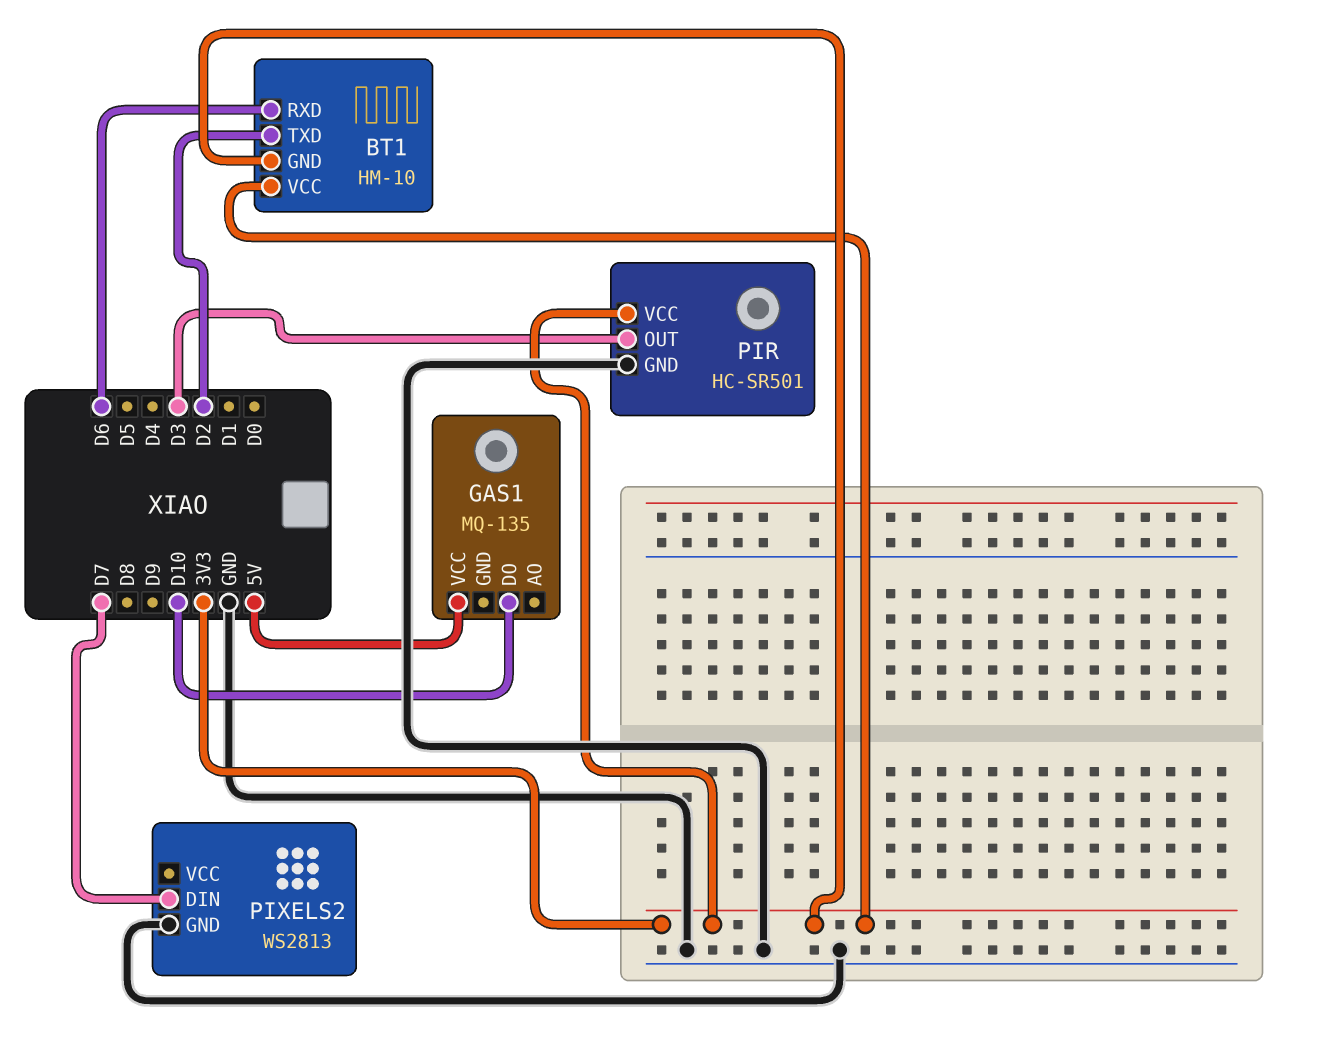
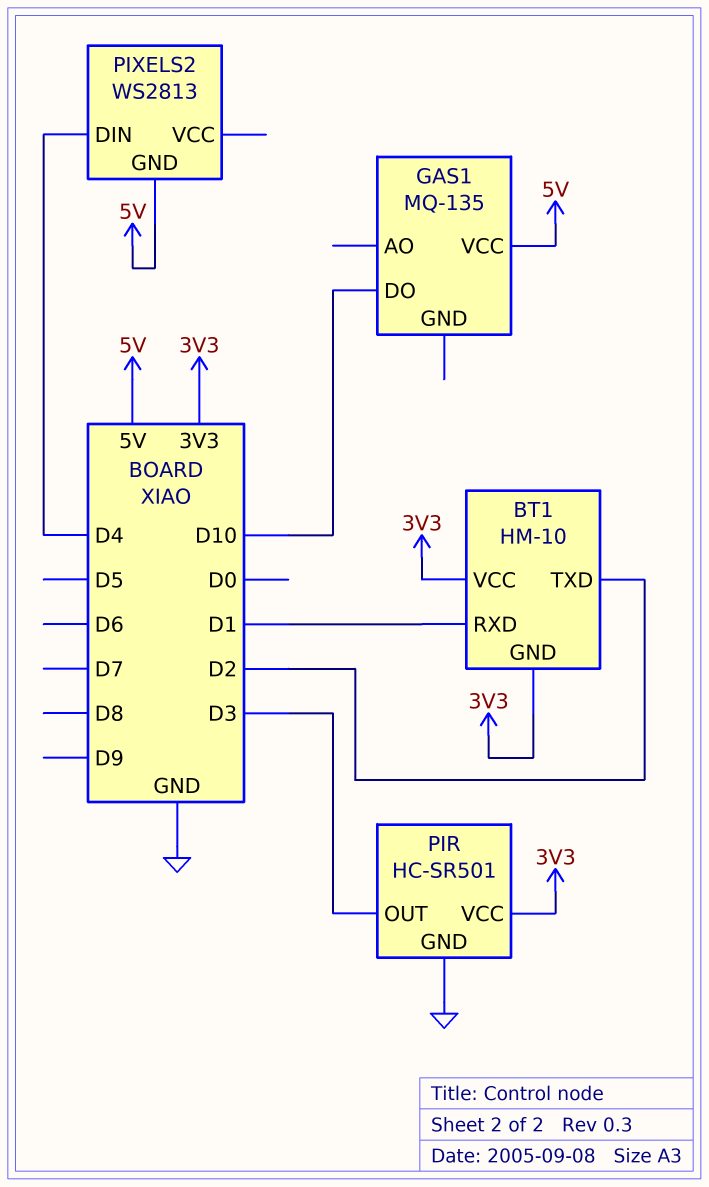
BT1 pin RXD: D6 -> D1
PIXELS2 pin DIN: D7 -> D4
PIXELS2 pin GND: GND -> 5V

